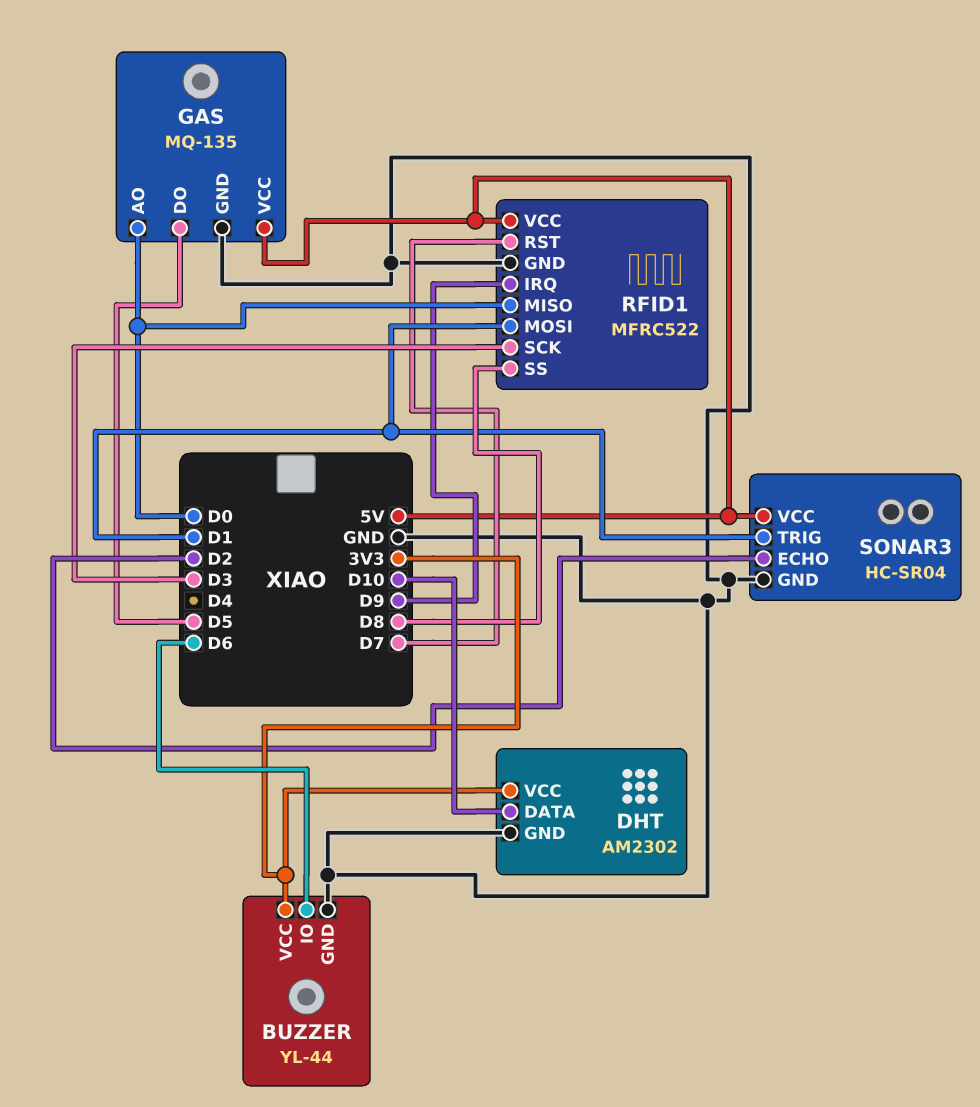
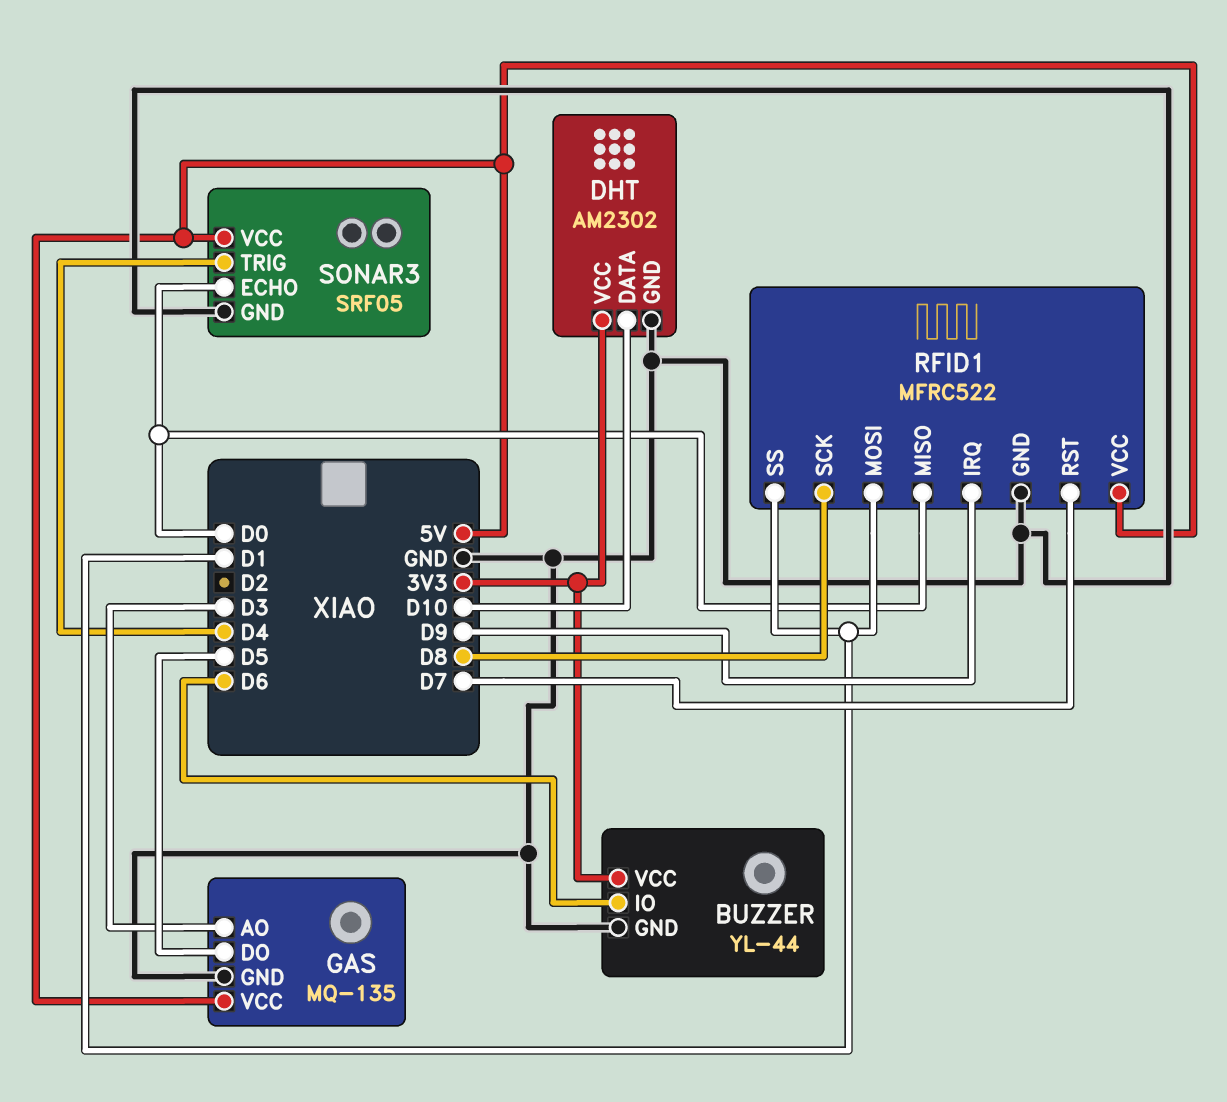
GAS pin AO: D0 -> D3
RFID1 pin SCK: D3 -> D8
RFID1 pin SS: D8 -> D1
SONAR3: HC-SR04 -> SRF05
SONAR3 pin ECHO: D2 -> D0
SONAR3 pin TRIG: D1 -> D4

